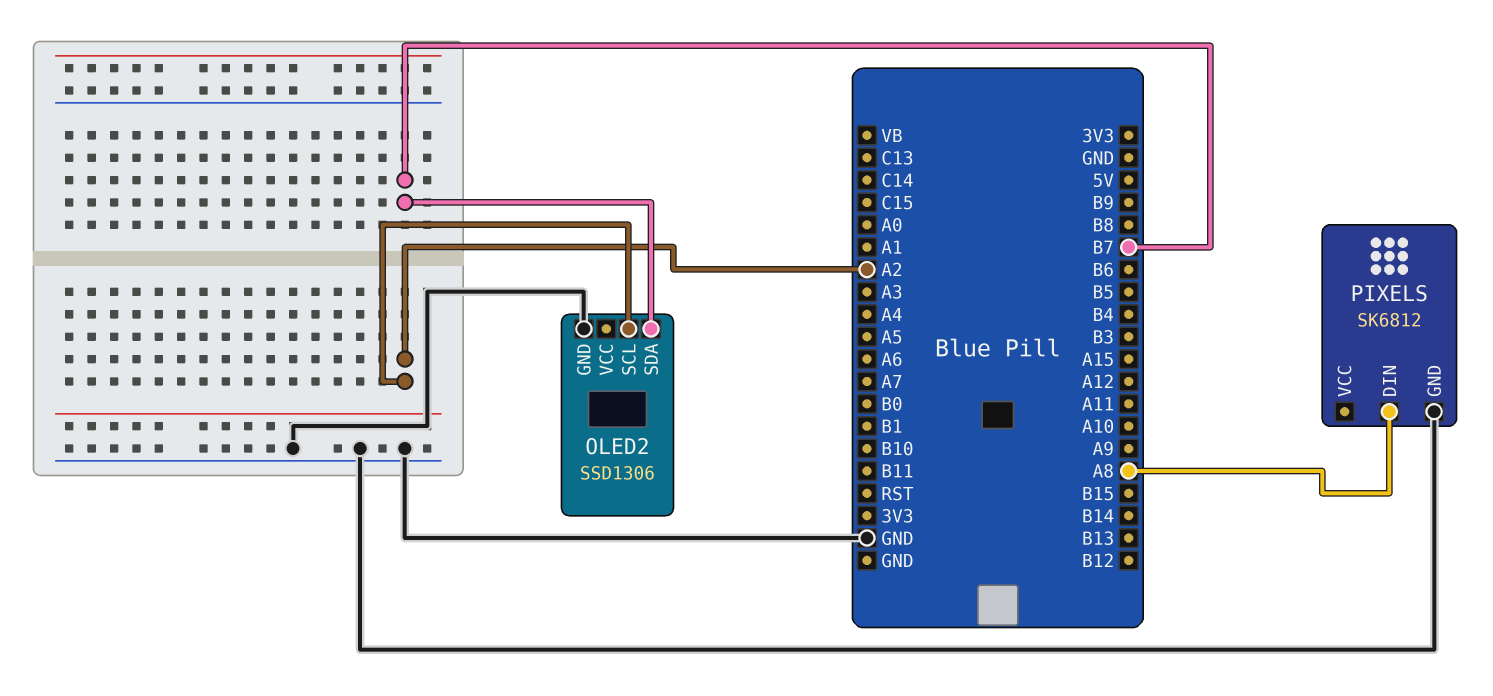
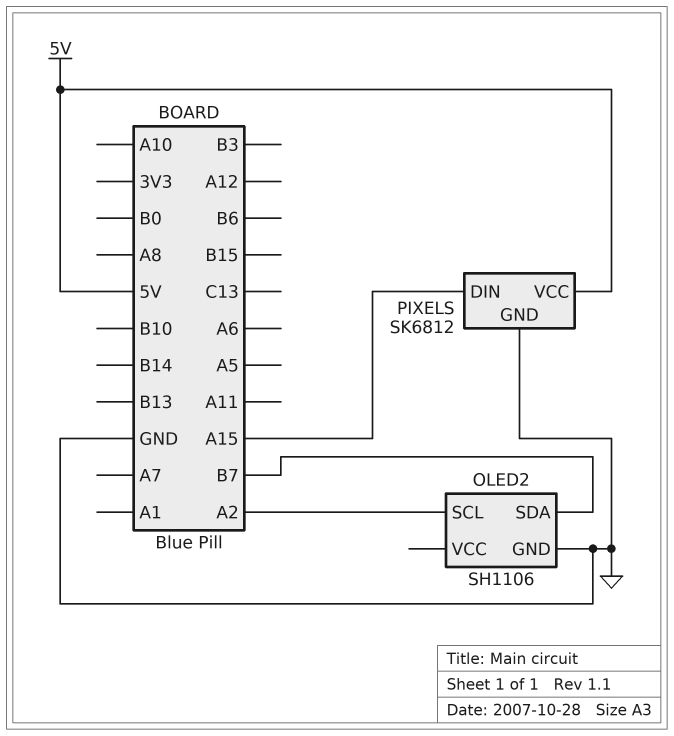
OLED2: SSD1306 -> SH1106
PIXELS pin DIN: A8 -> A15
PIXELS pin VCC: none -> 5V

